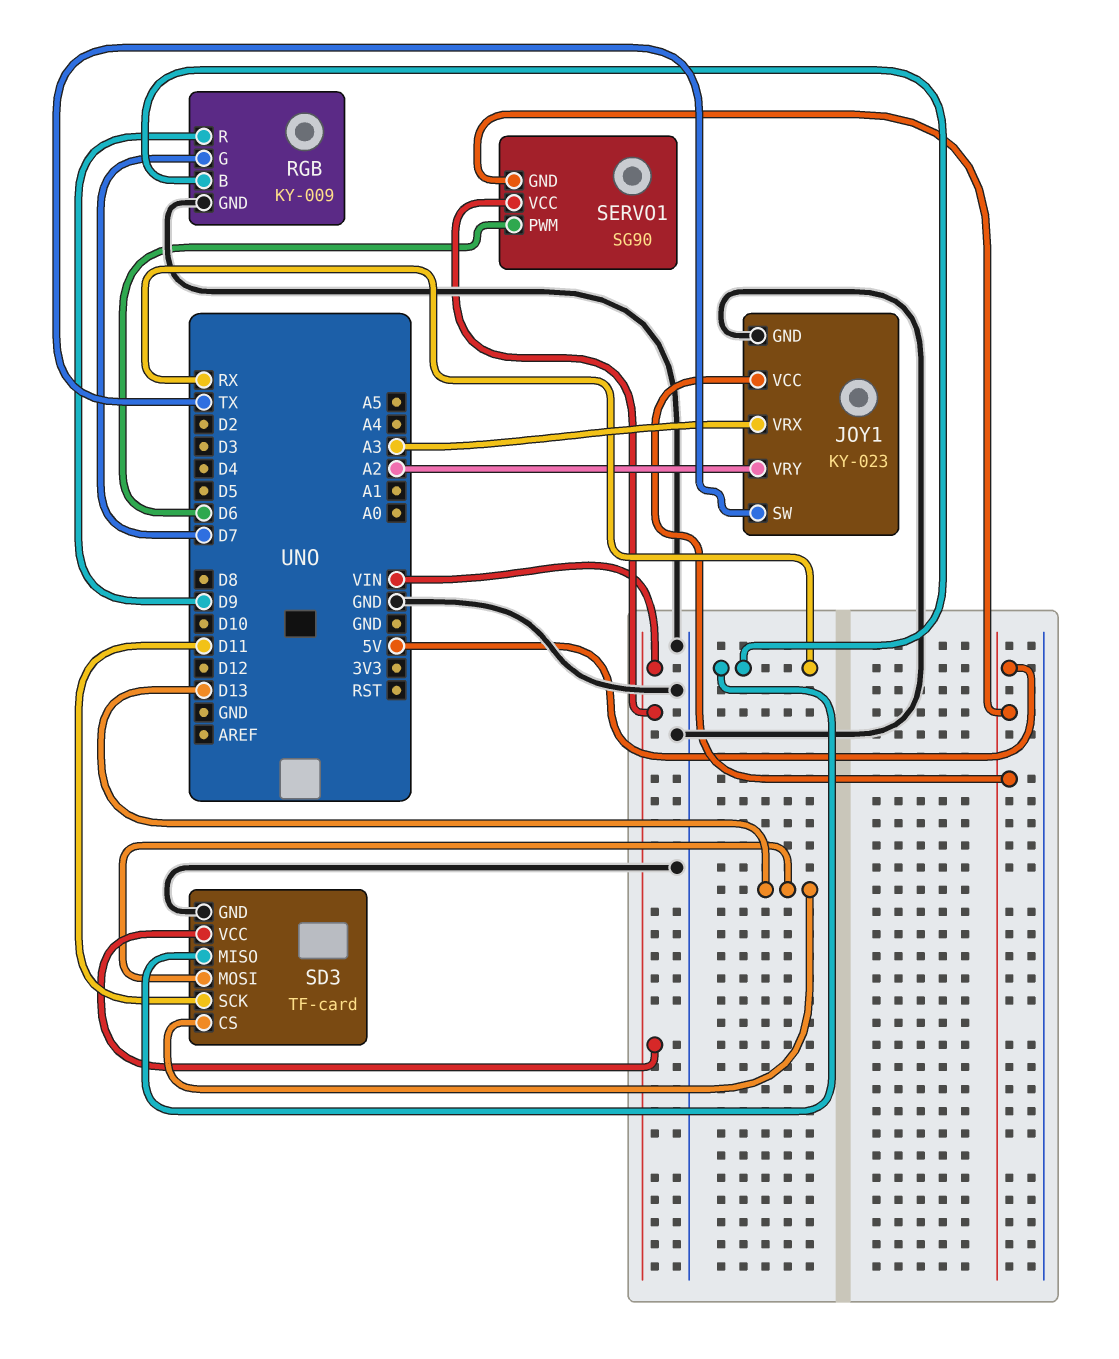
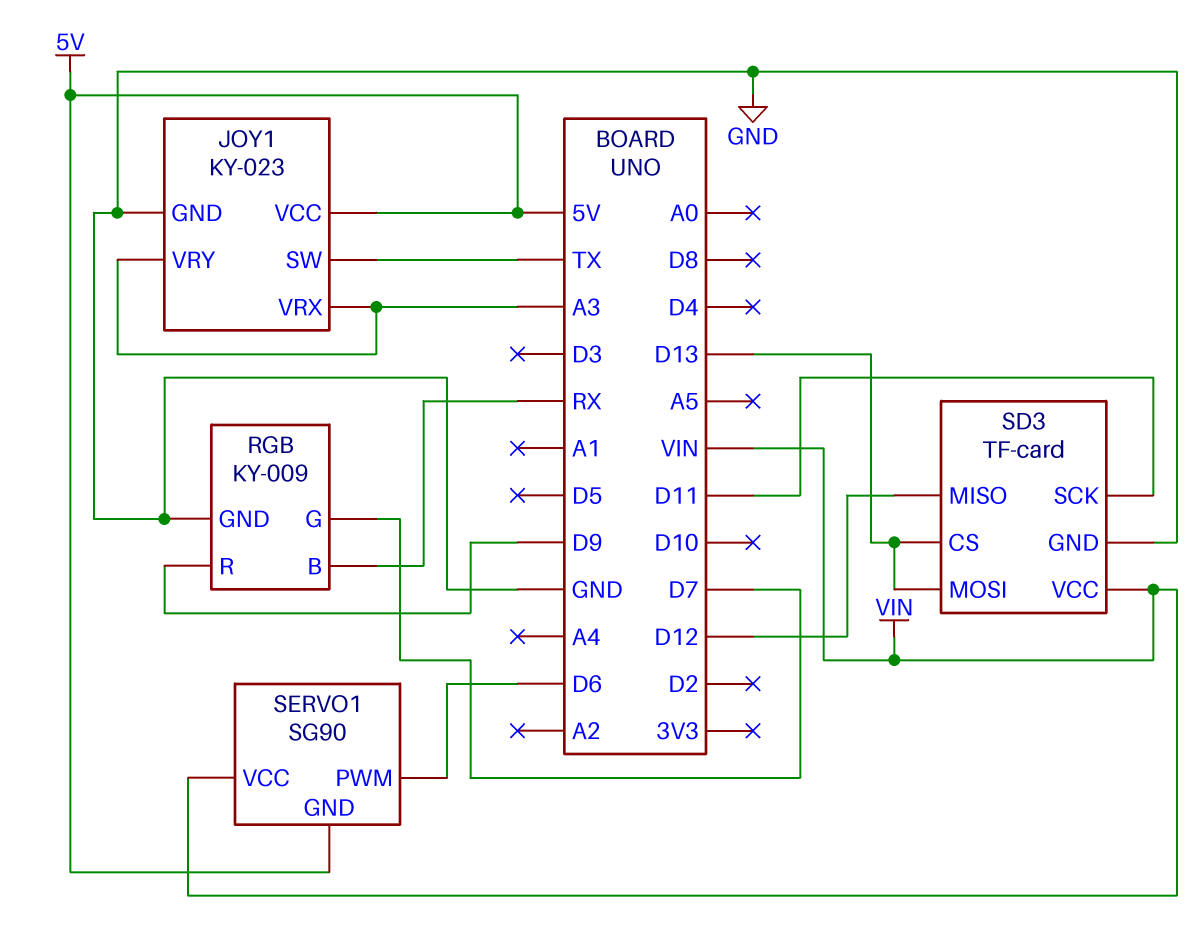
JOY1 pin VRY: A2 -> A3
SD3 pin MISO: RX -> D12

